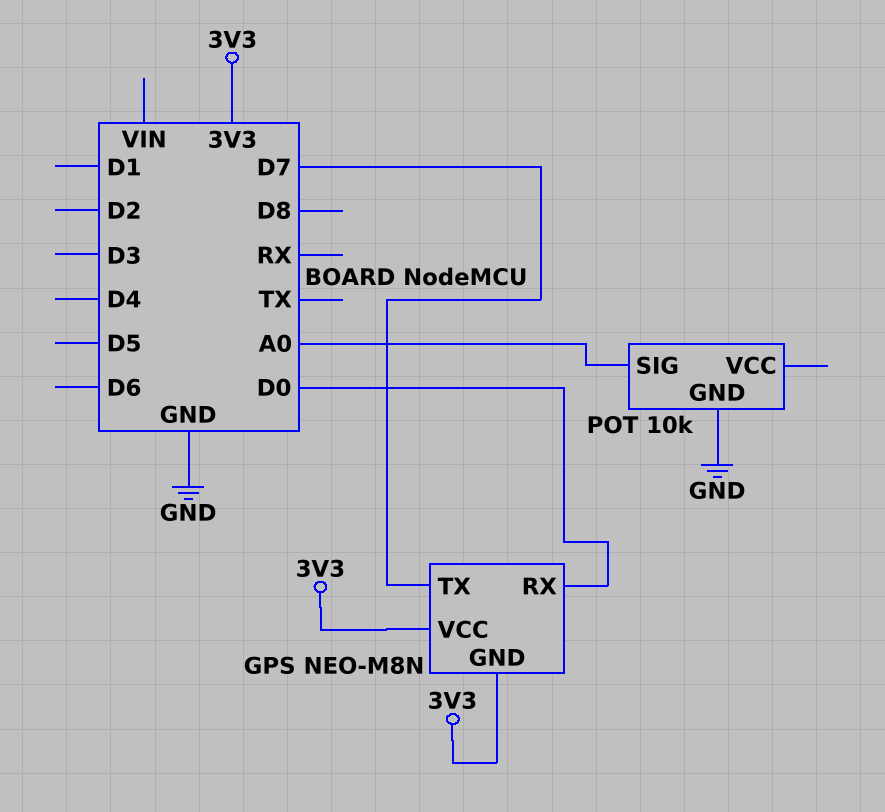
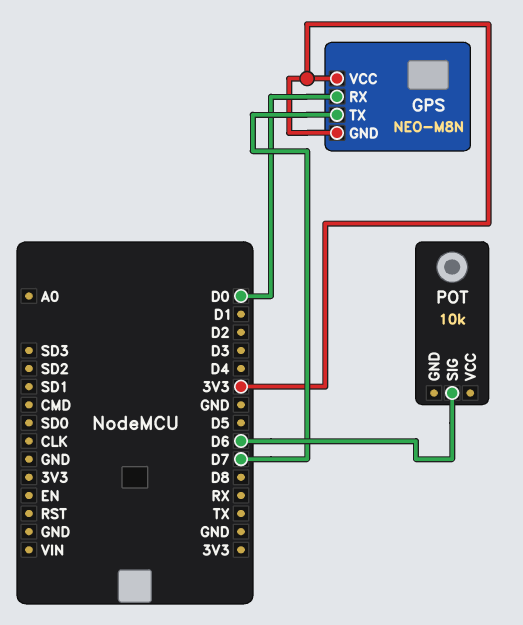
POT pin GND: GND -> none
POT pin SIG: A0 -> D6

